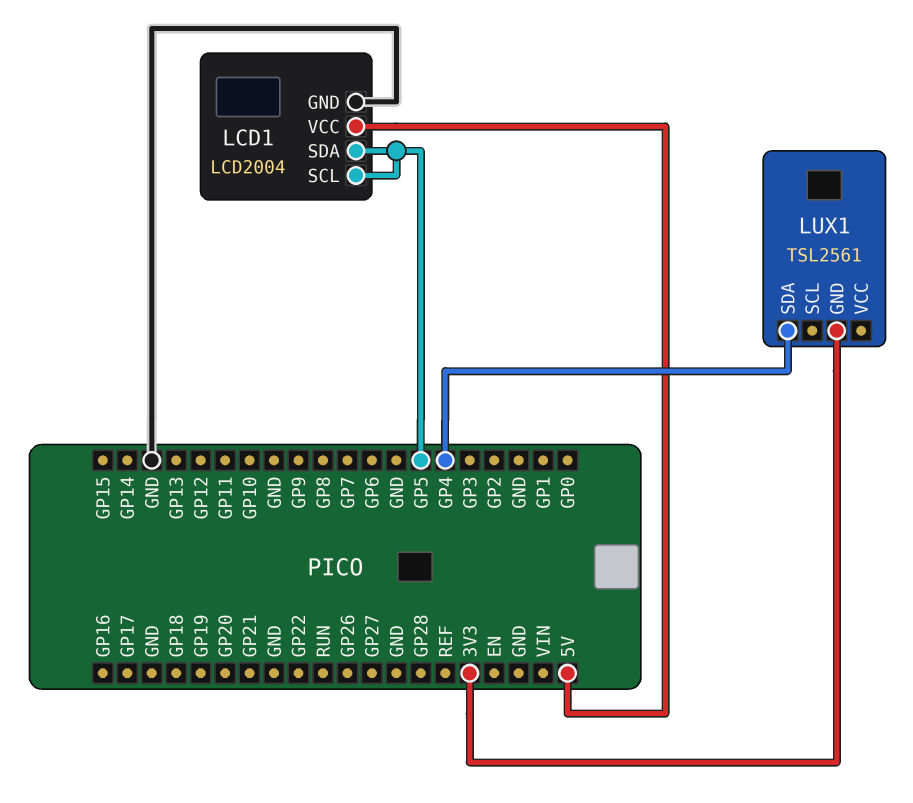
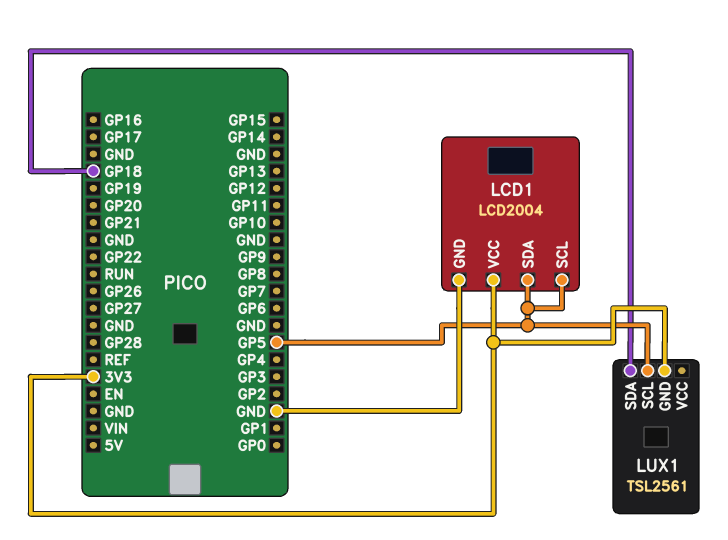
LCD1 pin VCC: 5V -> 3V3
LUX1 pin SCL: none -> GP5
LUX1 pin SDA: GP4 -> GP18

